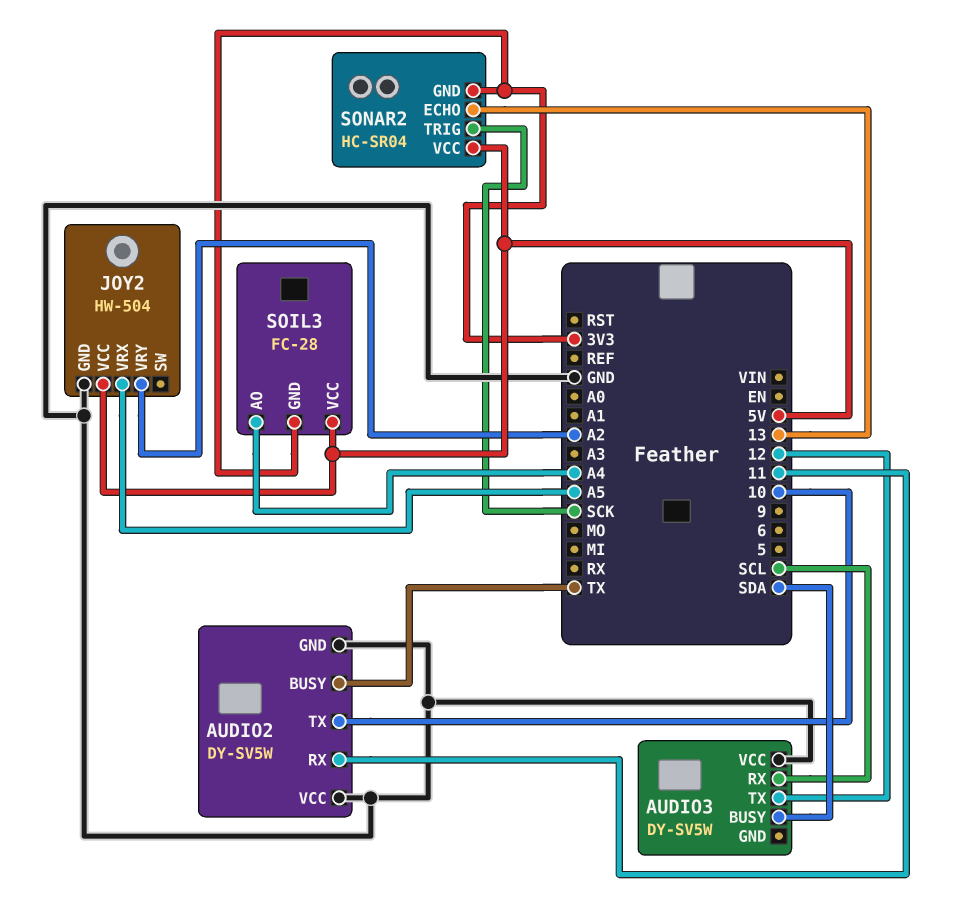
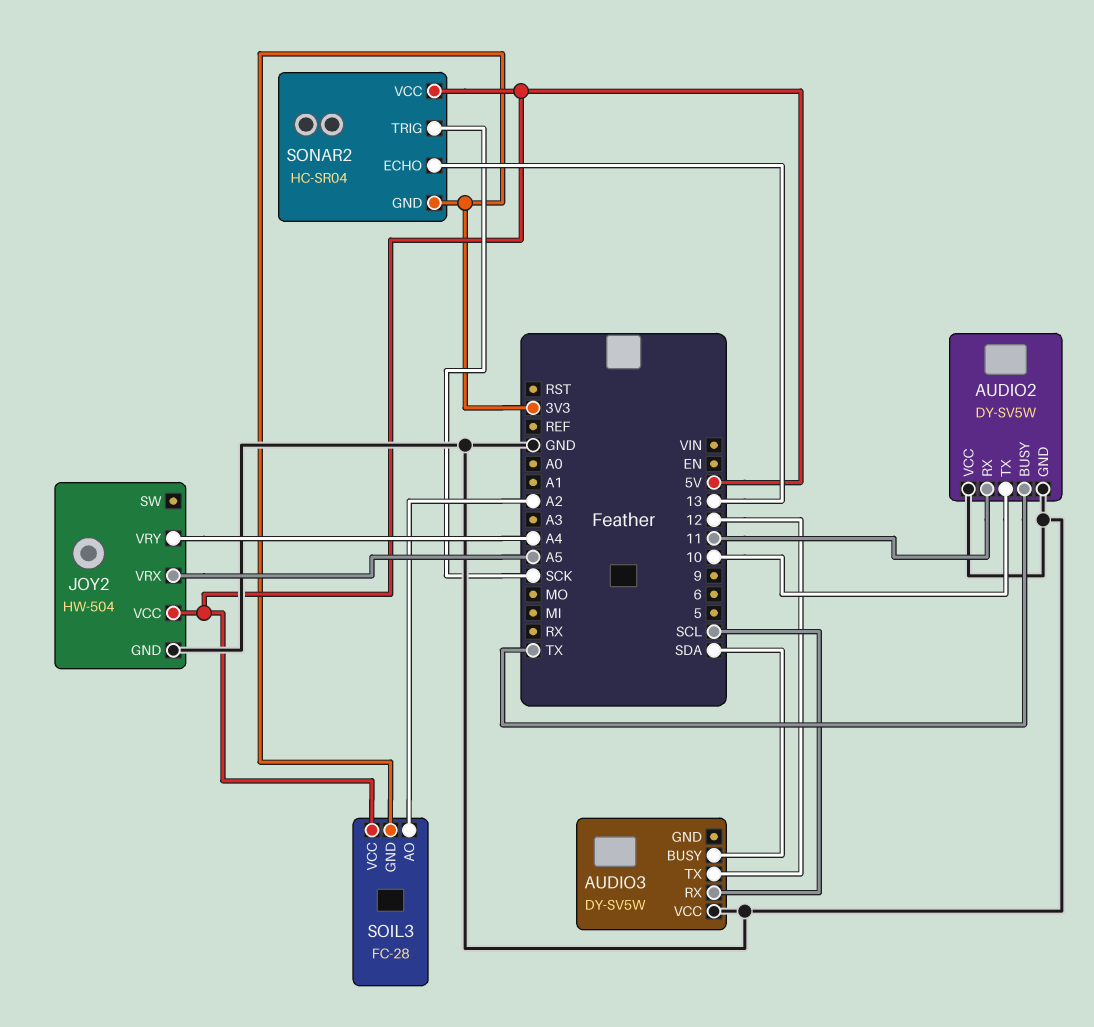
JOY2 pin VRY: A2 -> A4
SOIL3 pin AO: A4 -> A2

